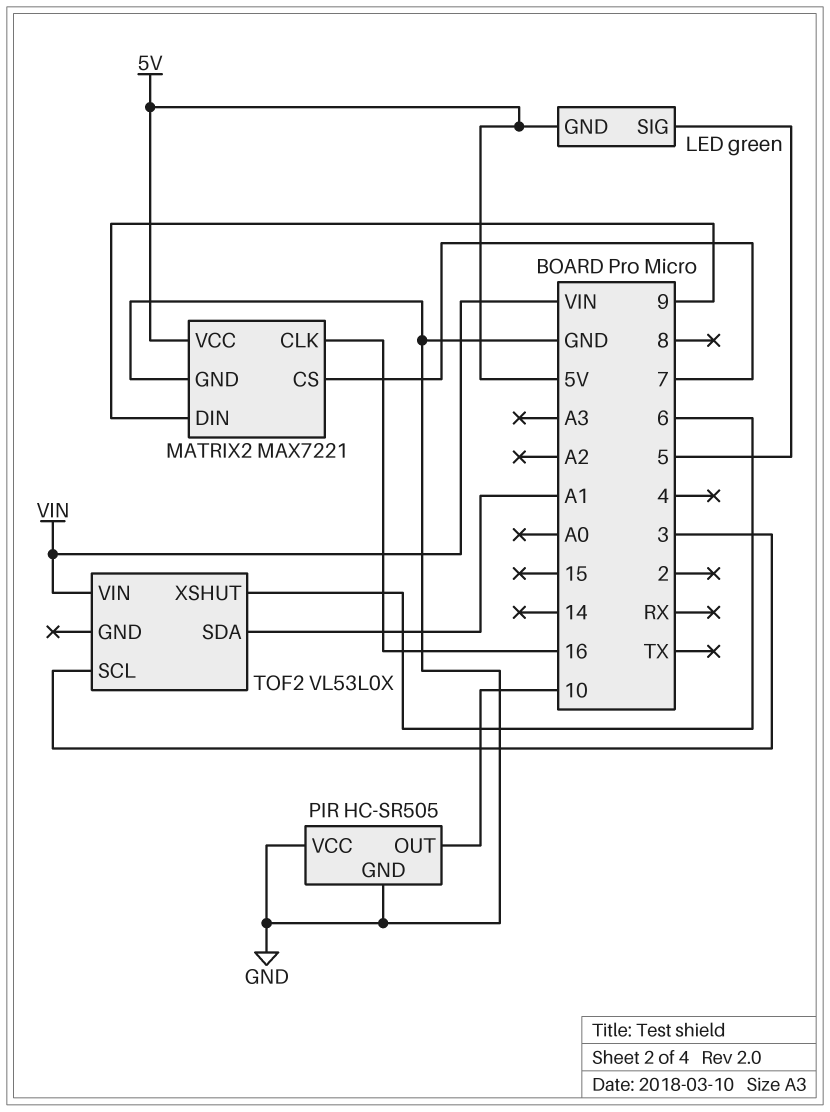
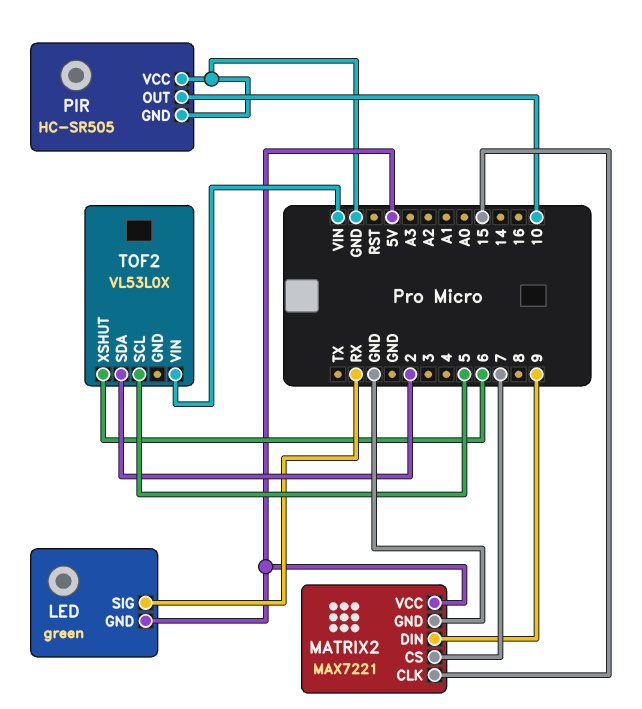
LED pin SIG: 5 -> RX
MATRIX2 pin CLK: 16 -> 15
TOF2 pin SCL: 3 -> 5
TOF2 pin SDA: A1 -> 2

